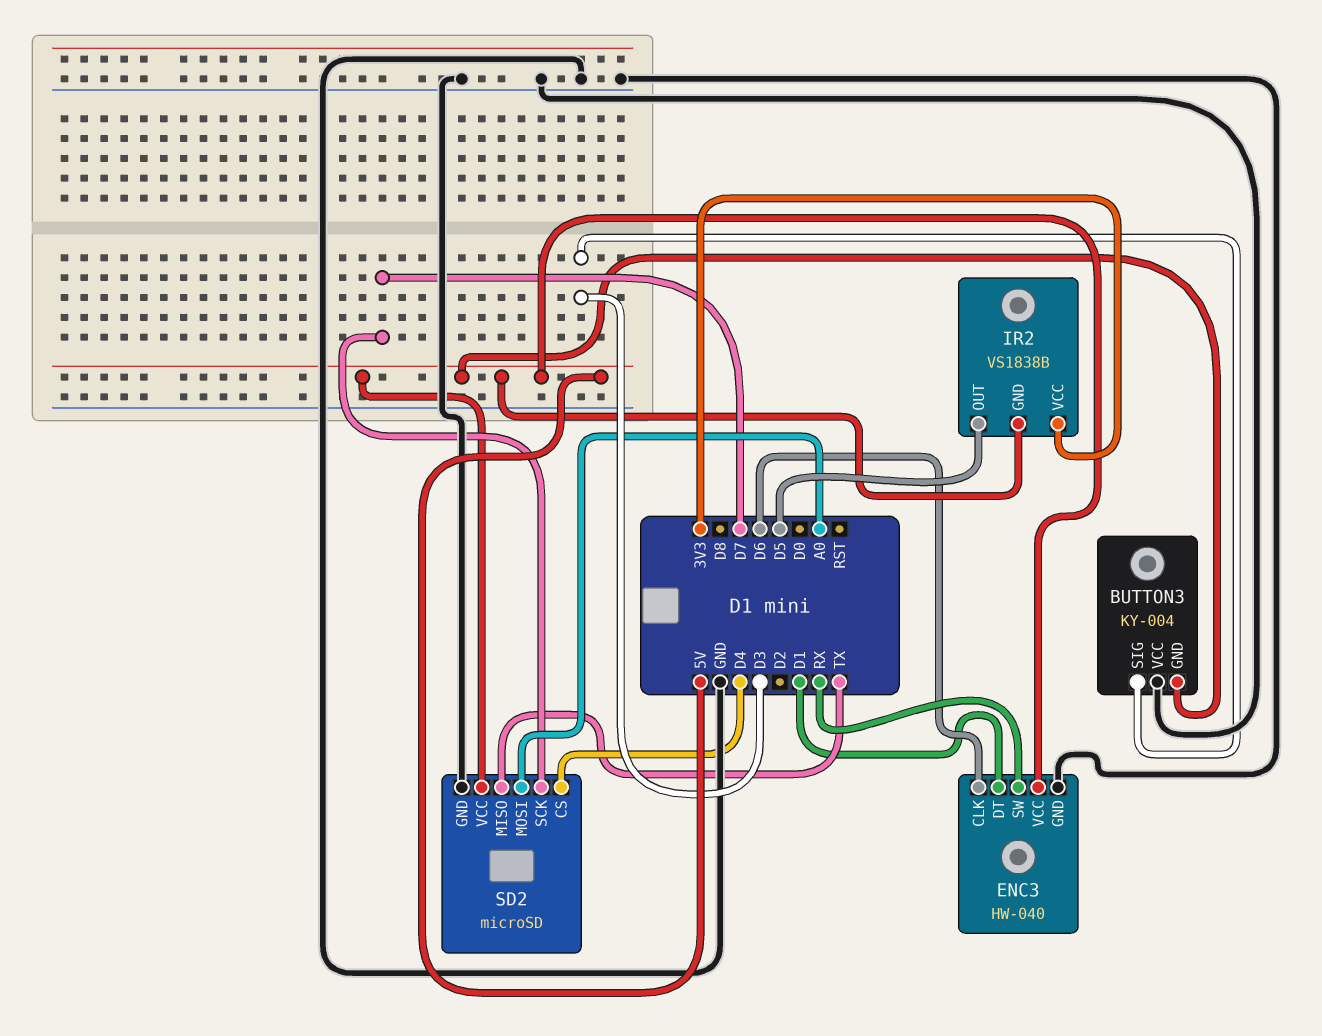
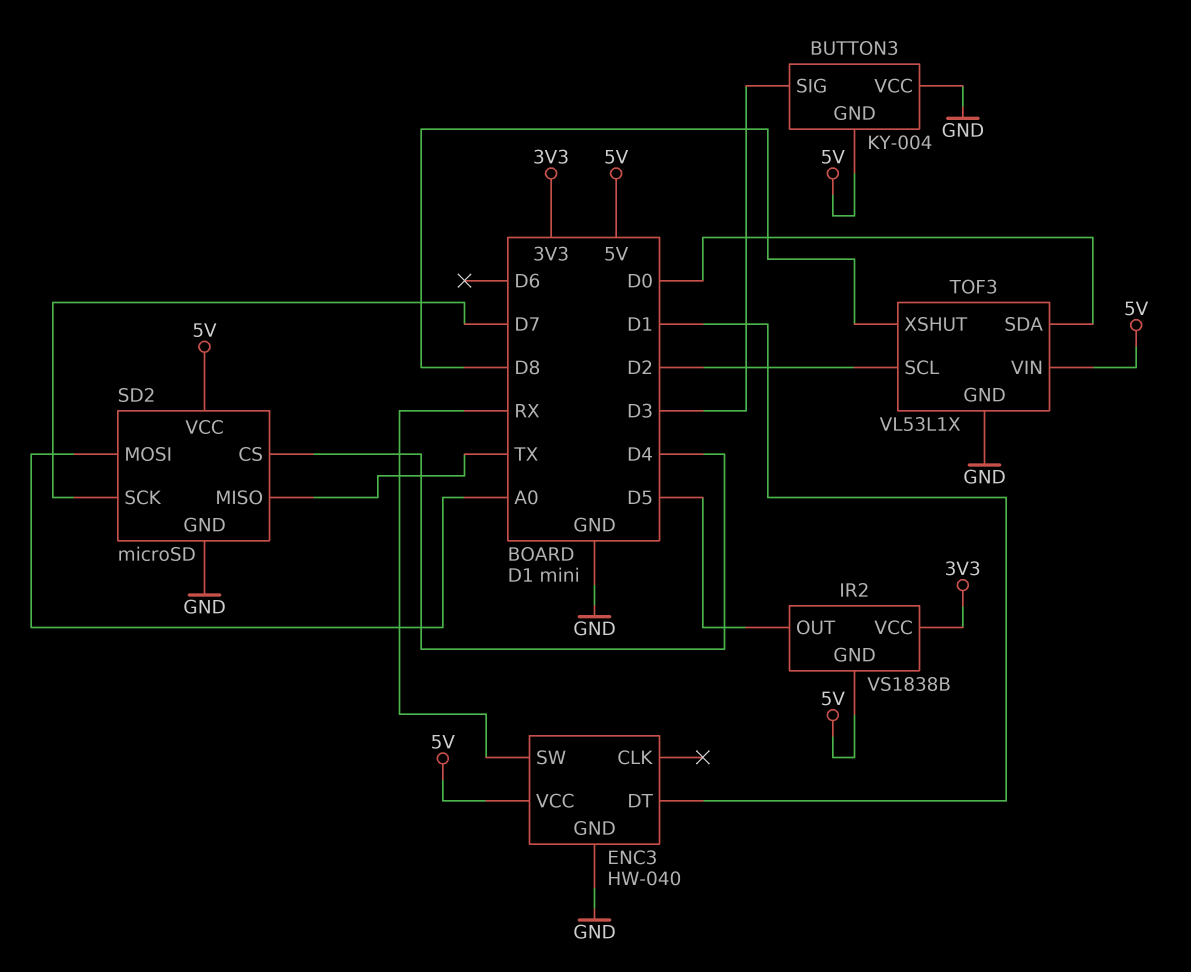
ENC3 pin CLK: D6 -> none
TOF3: none -> VL53L1X
TOF3 pin GND: none -> GND
TOF3 pin SCL: none -> D2
TOF3 pin SDA: none -> D0
TOF3 pin VIN: none -> 5V
TOF3 pin XSHUT: none -> D8

